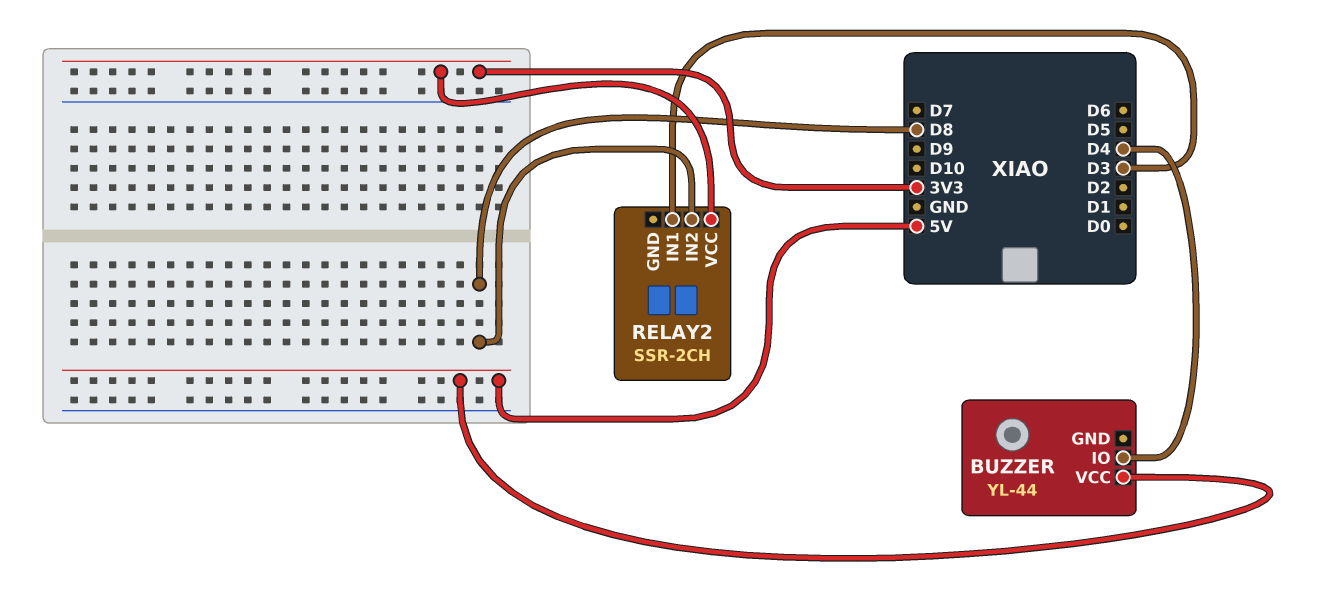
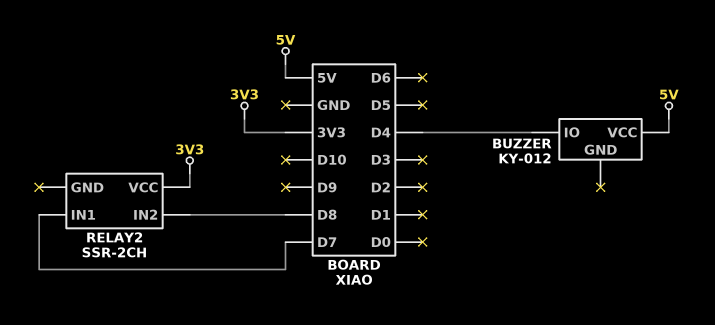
BUZZER: YL-44 -> KY-012
RELAY2 pin IN1: D3 -> D7

